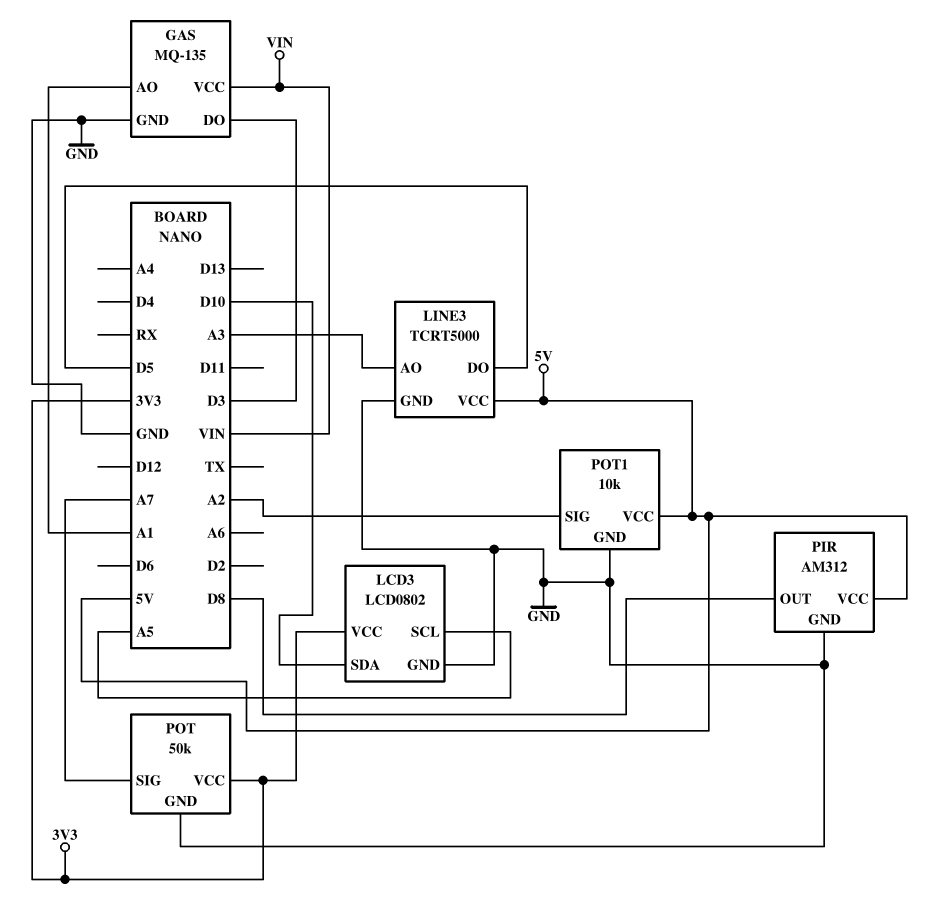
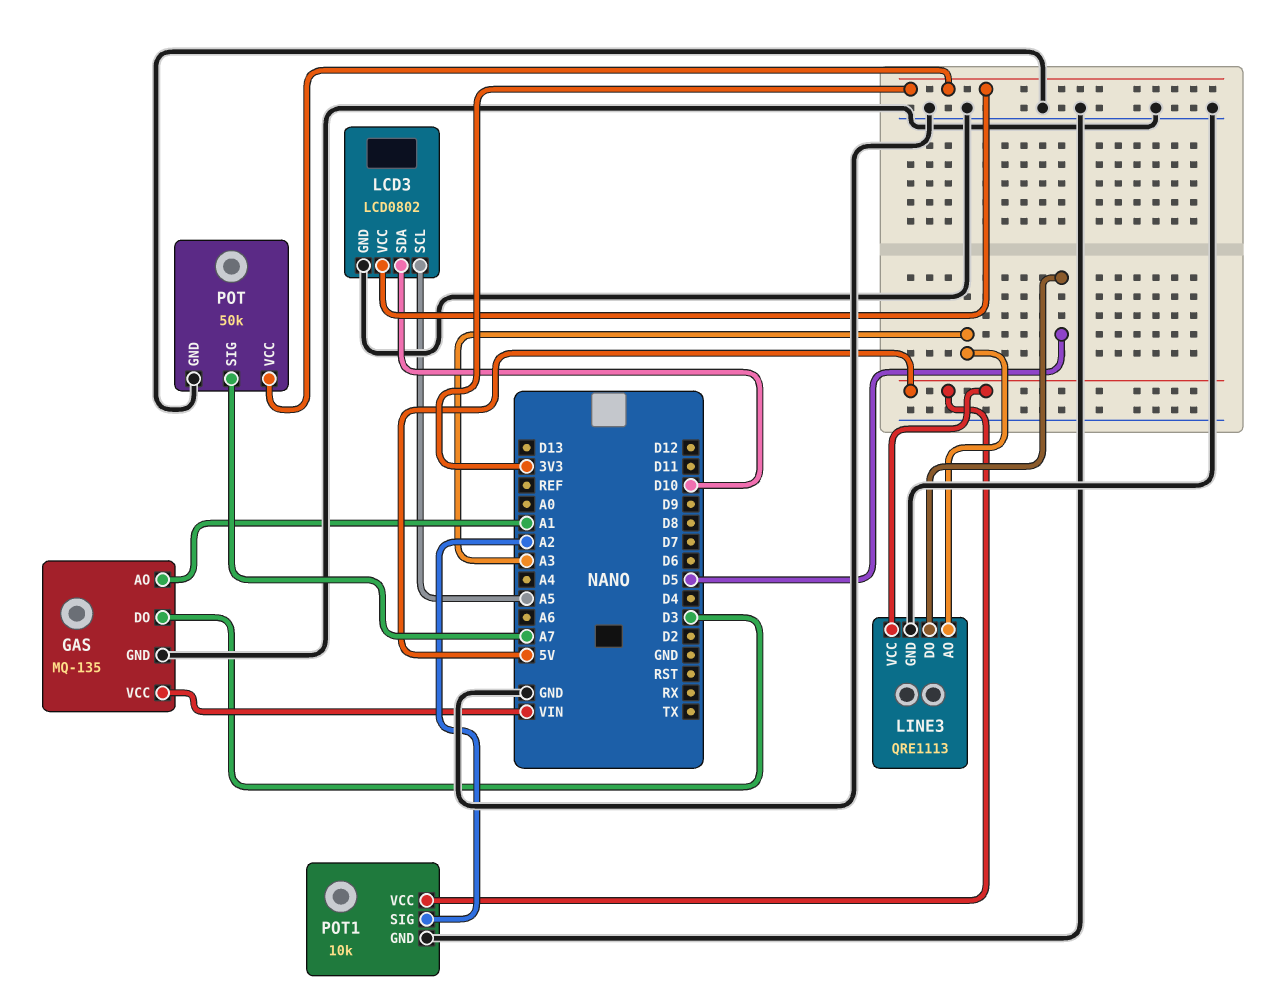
LINE3: TCRT5000 -> QRE1113
PIR: AM312 -> none
PIR pin GND: GND -> none
PIR pin OUT: D8 -> none
PIR pin VCC: 5V -> none

